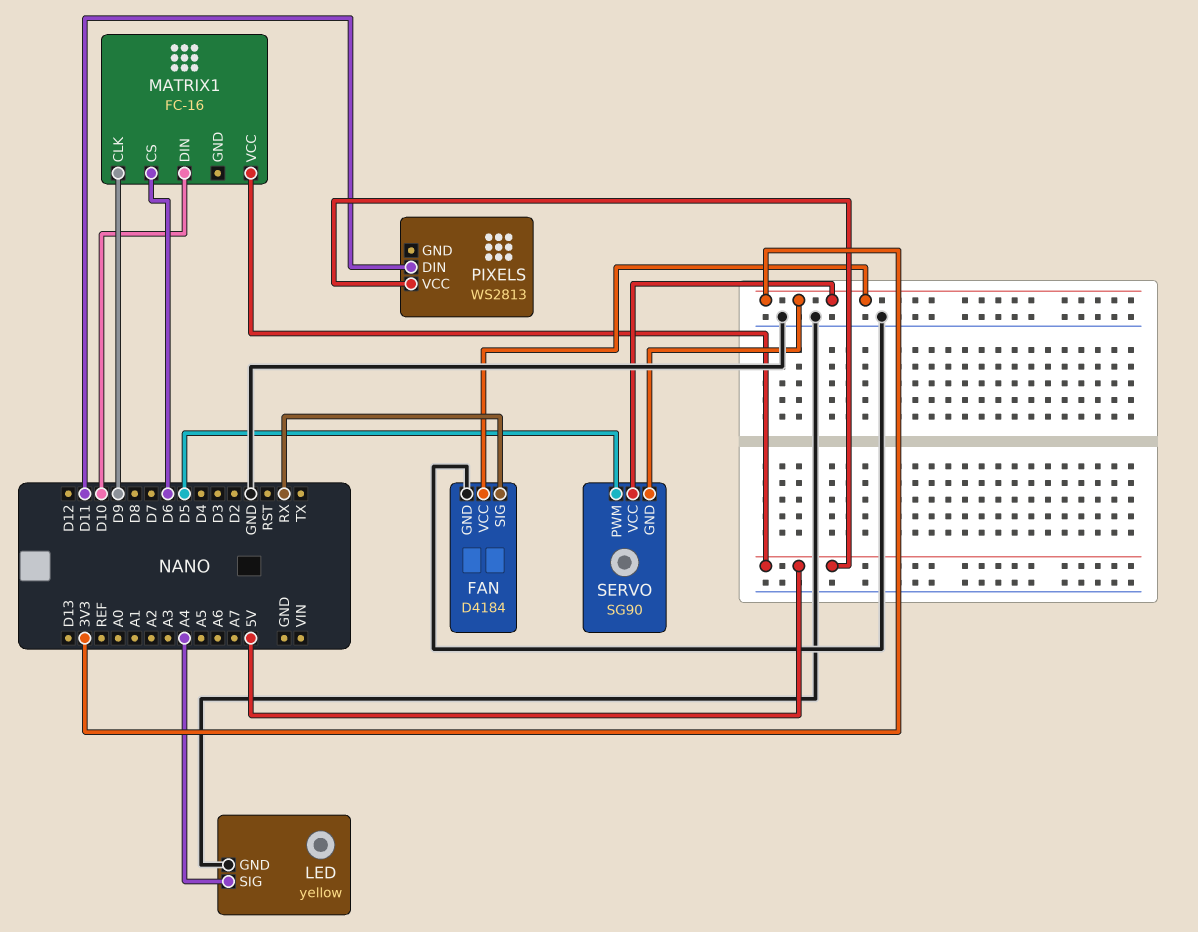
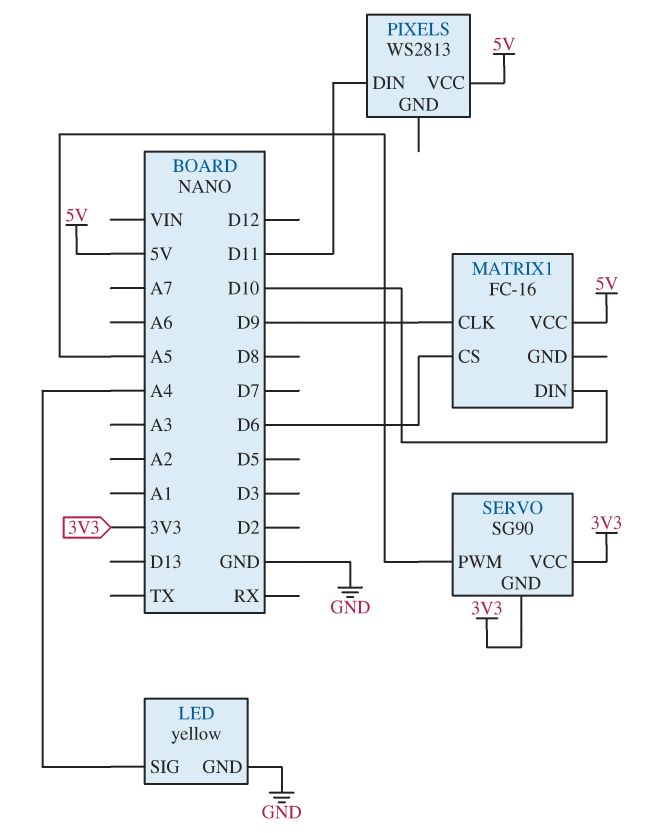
FAN: D4184 -> none
FAN pin GND: GND -> none
FAN pin SIG: RX -> none
FAN pin VCC: 3V3 -> none
SERVO pin PWM: D5 -> A5

